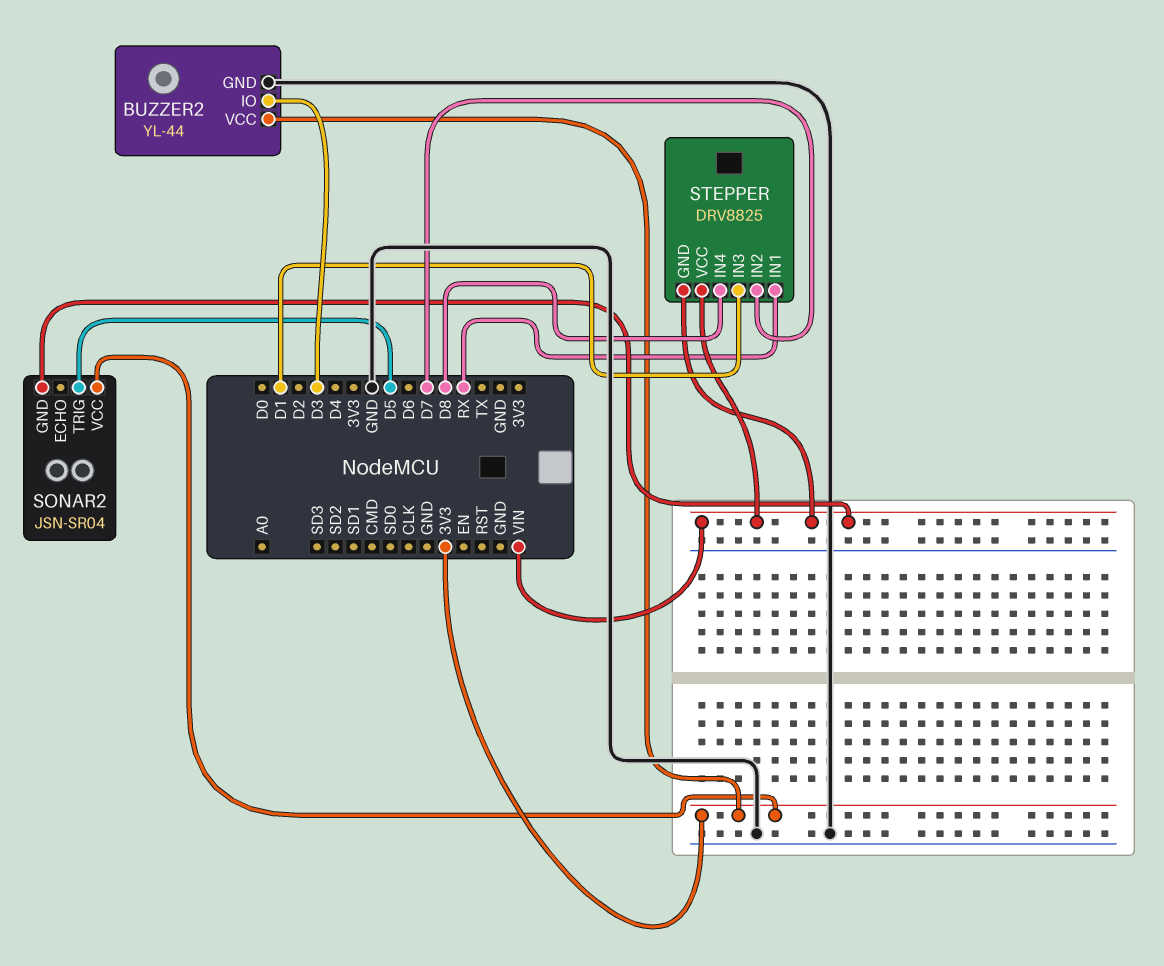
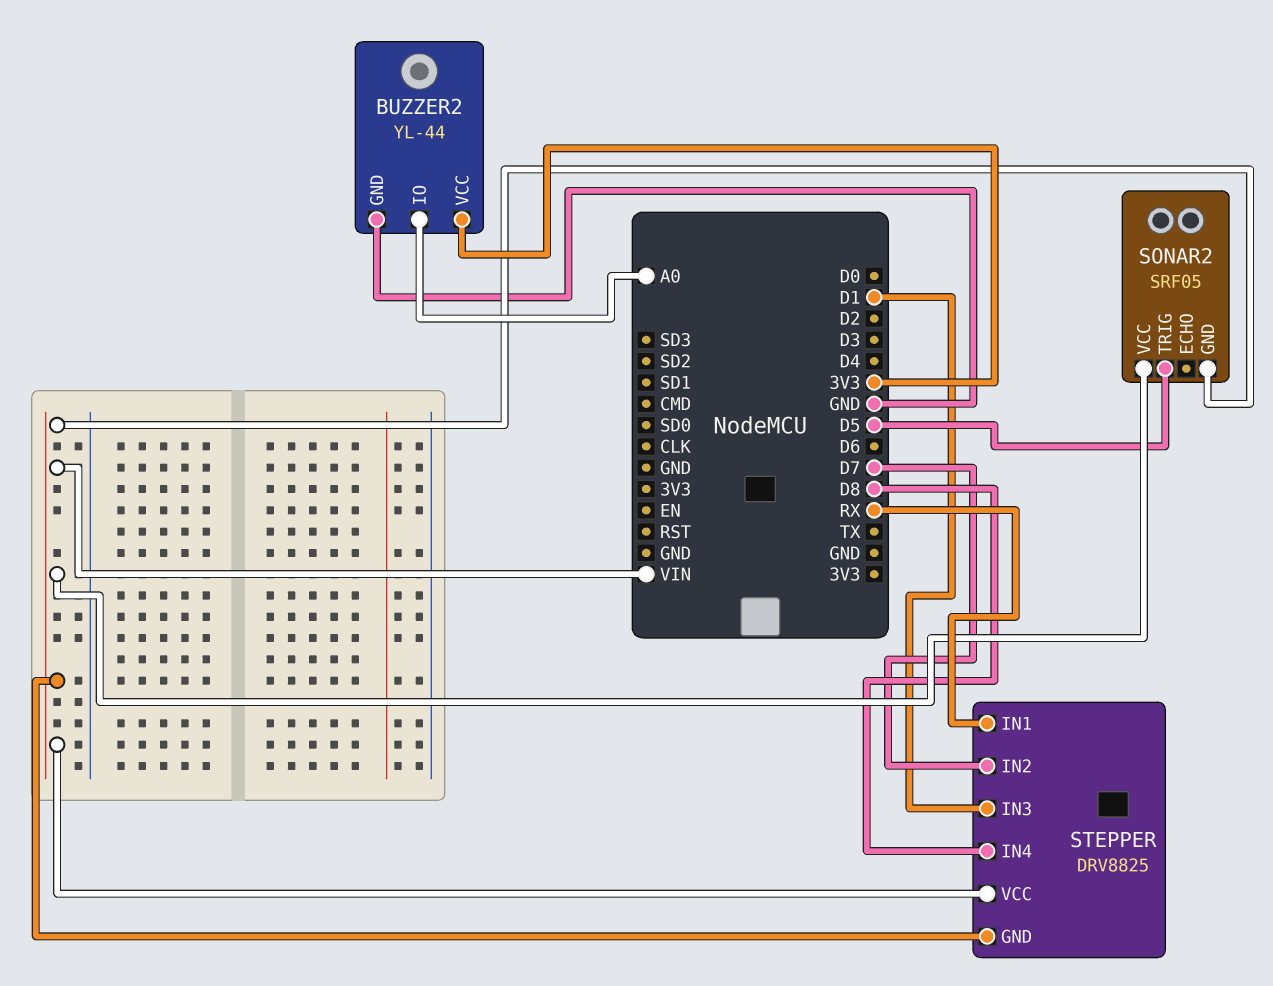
BUZZER2 pin IO: D3 -> A0
SONAR2: JSN-SR04 -> SRF05
SONAR2 pin VCC: 3V3 -> VIN

